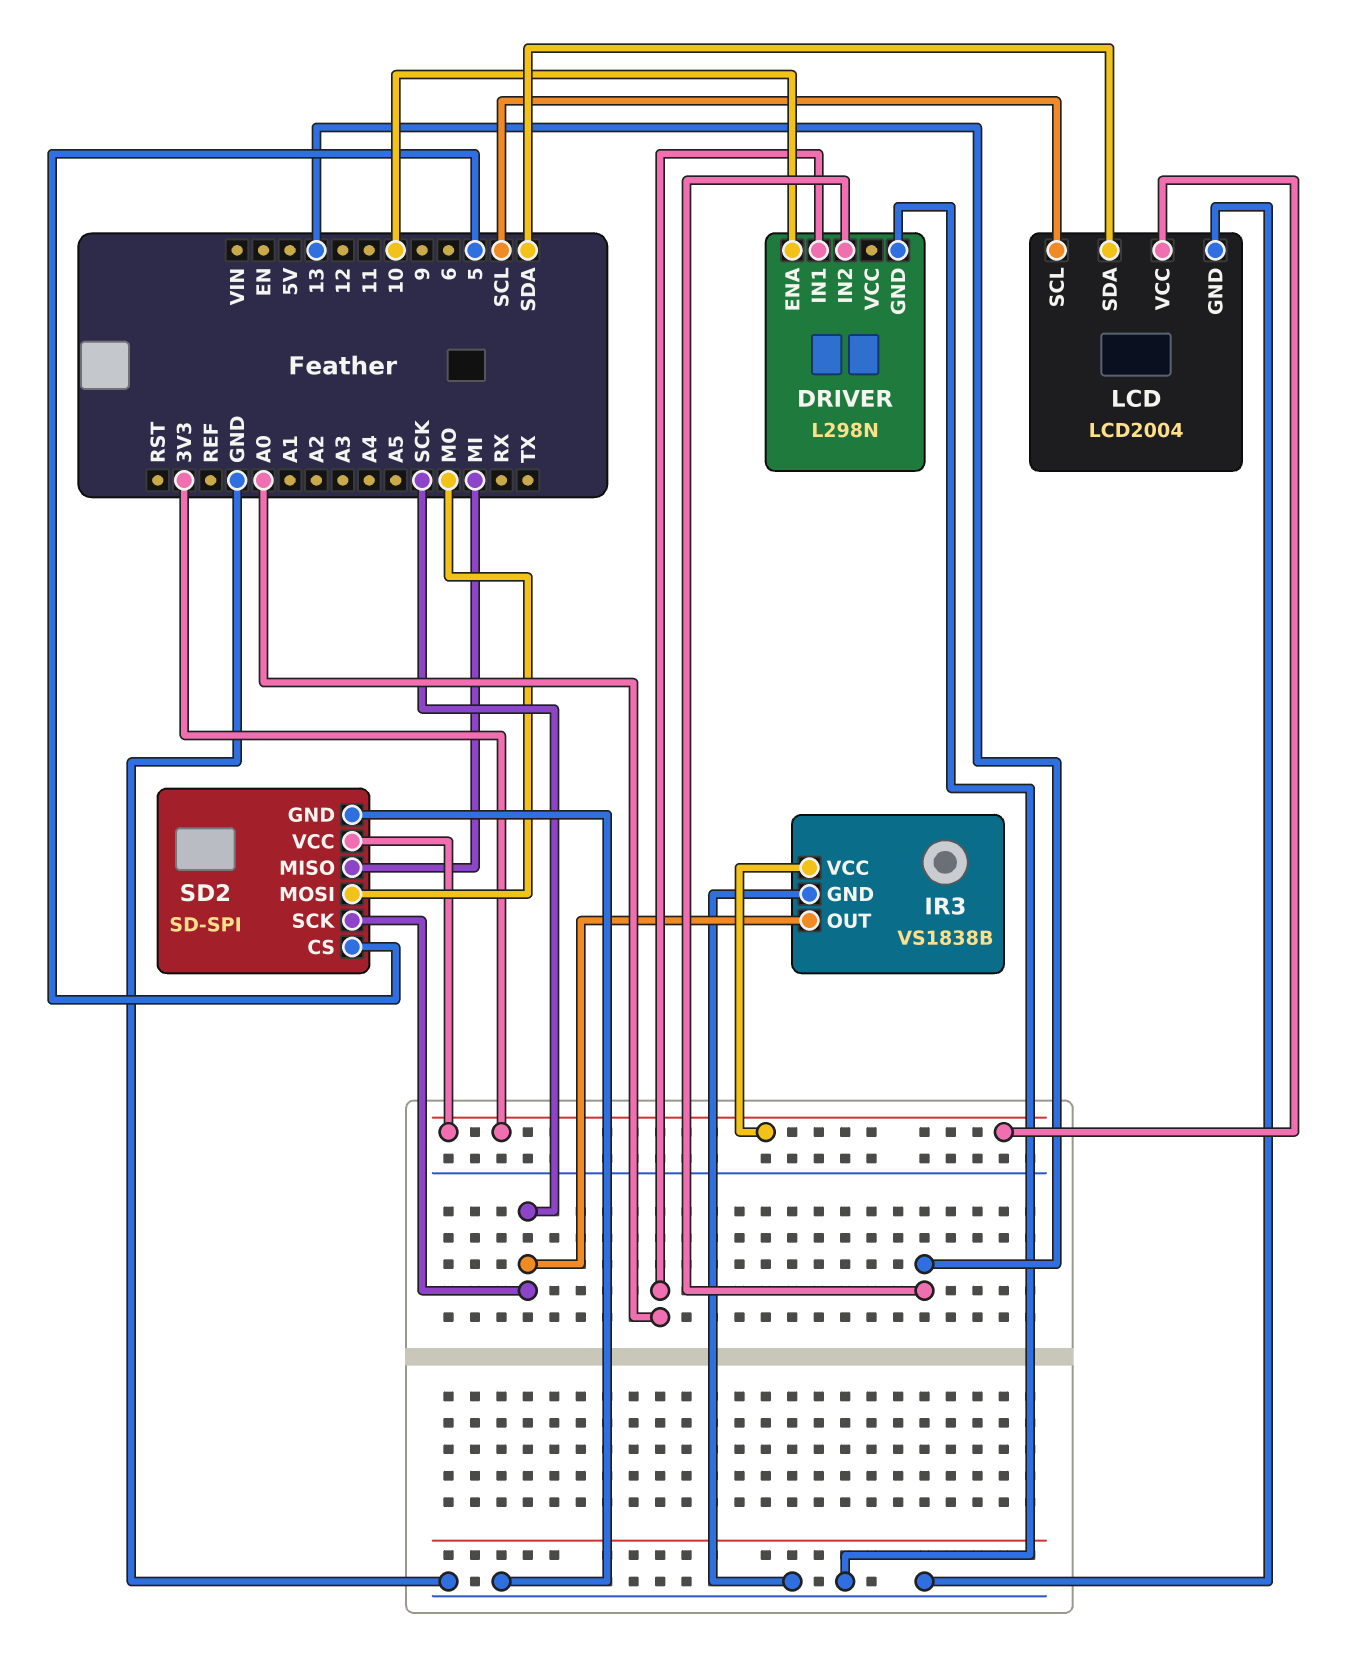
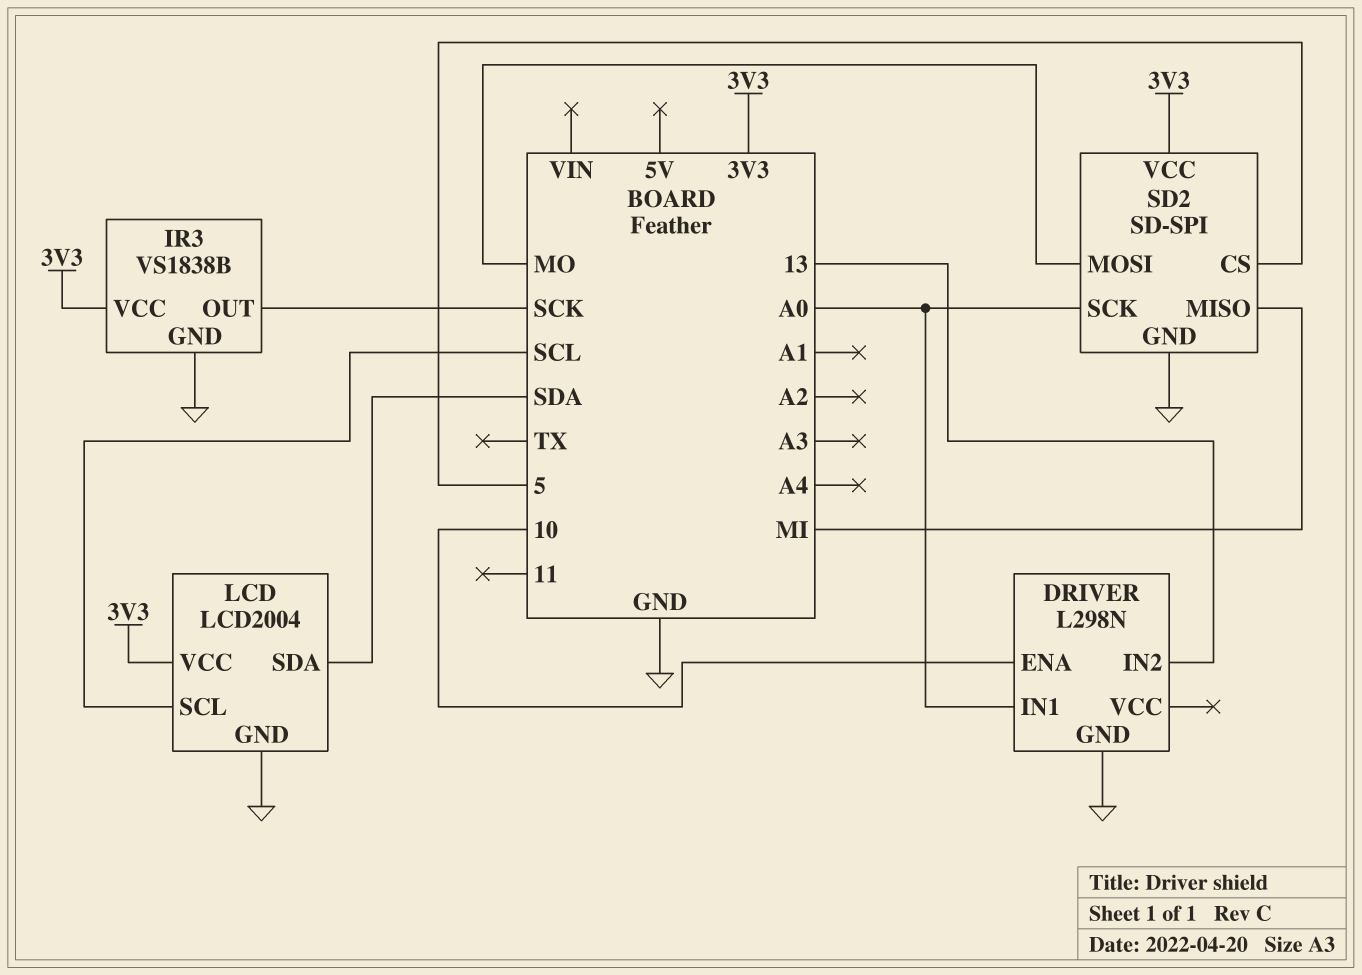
SD2 pin SCK: SCK -> A0

